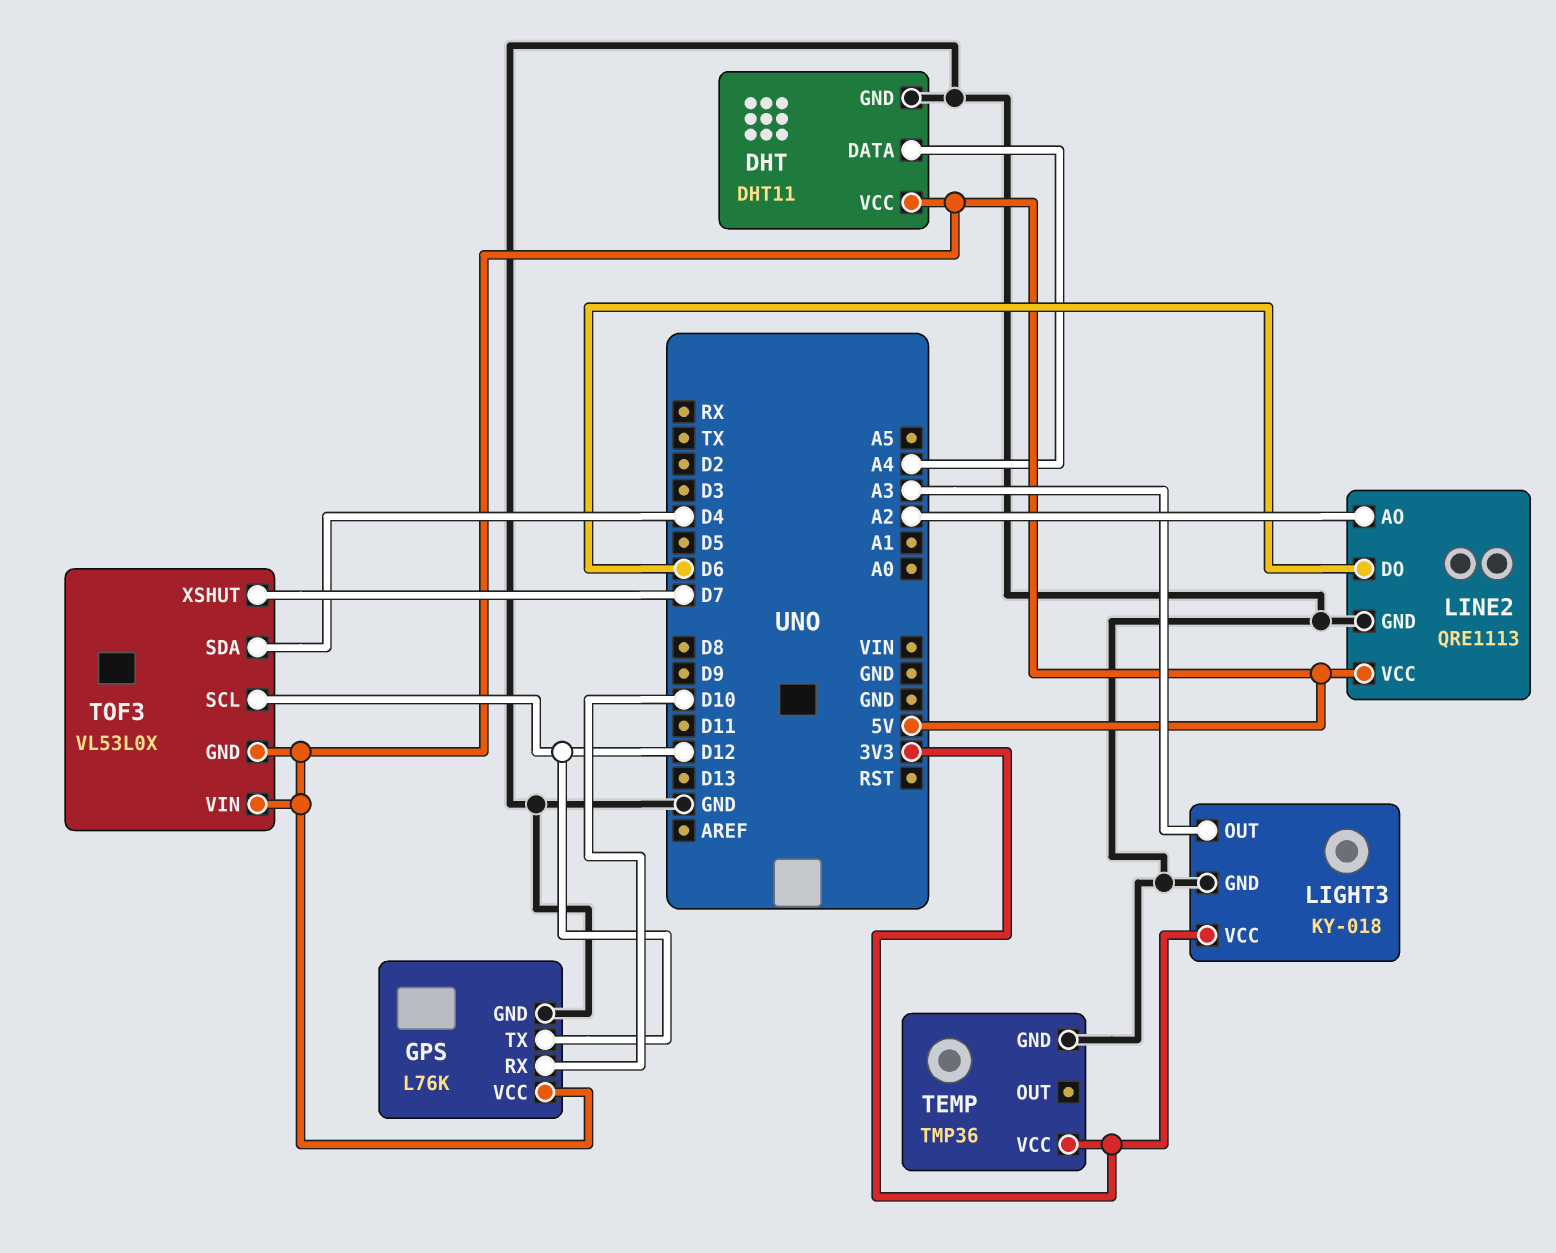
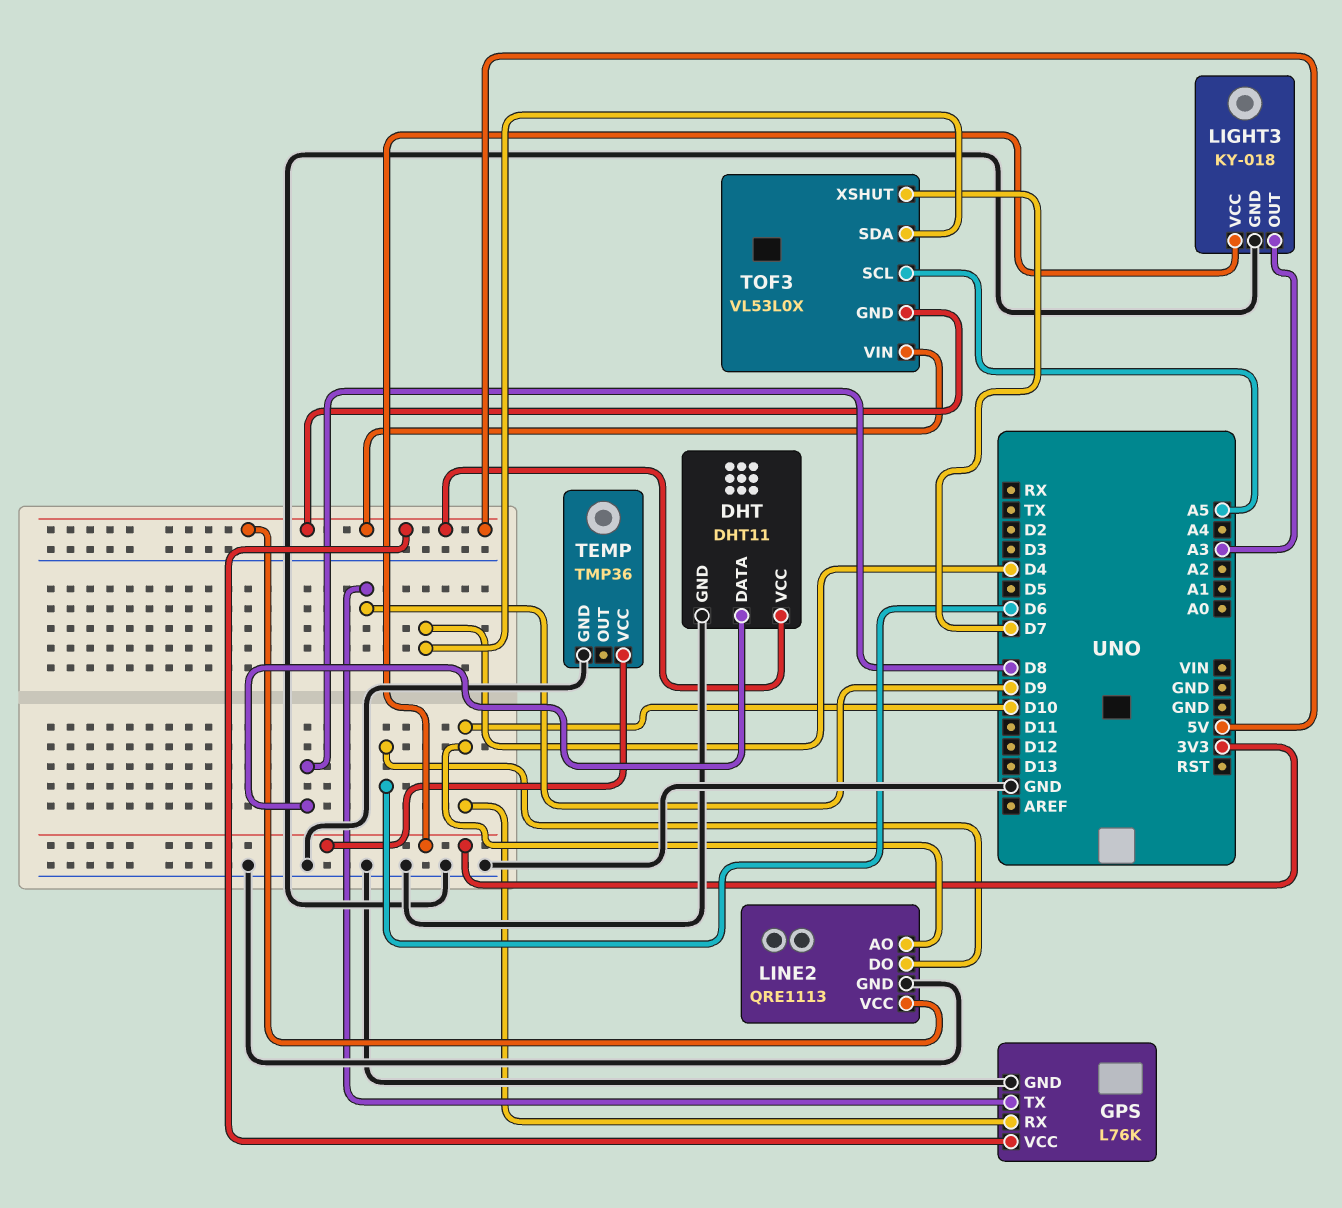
DHT pin DATA: A4 -> D8
GPS pin TX: D12 -> D9
LINE2 pin AO: A2 -> D10
TOF3 pin SCL: D12 -> A5

